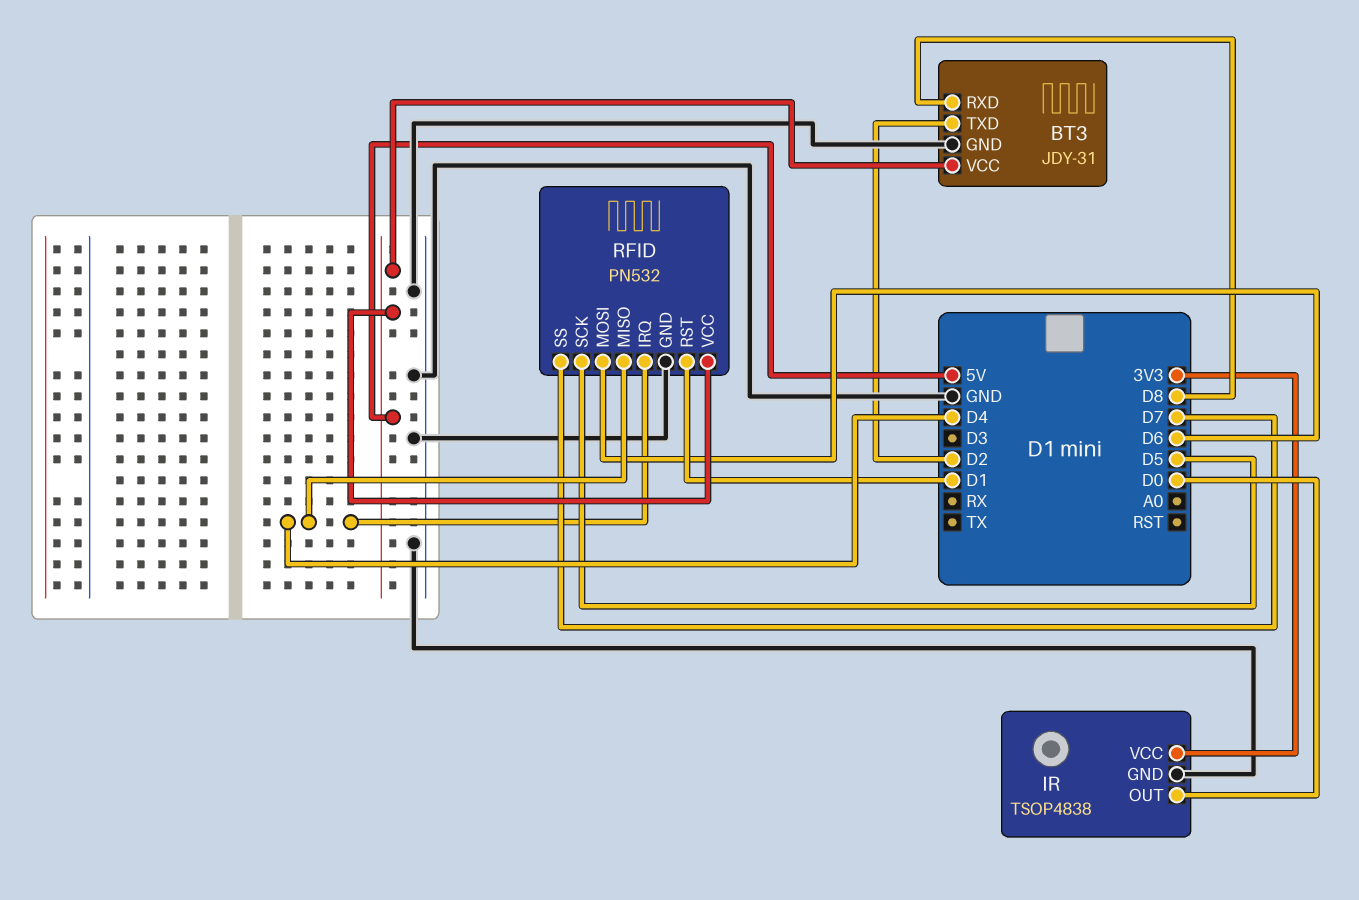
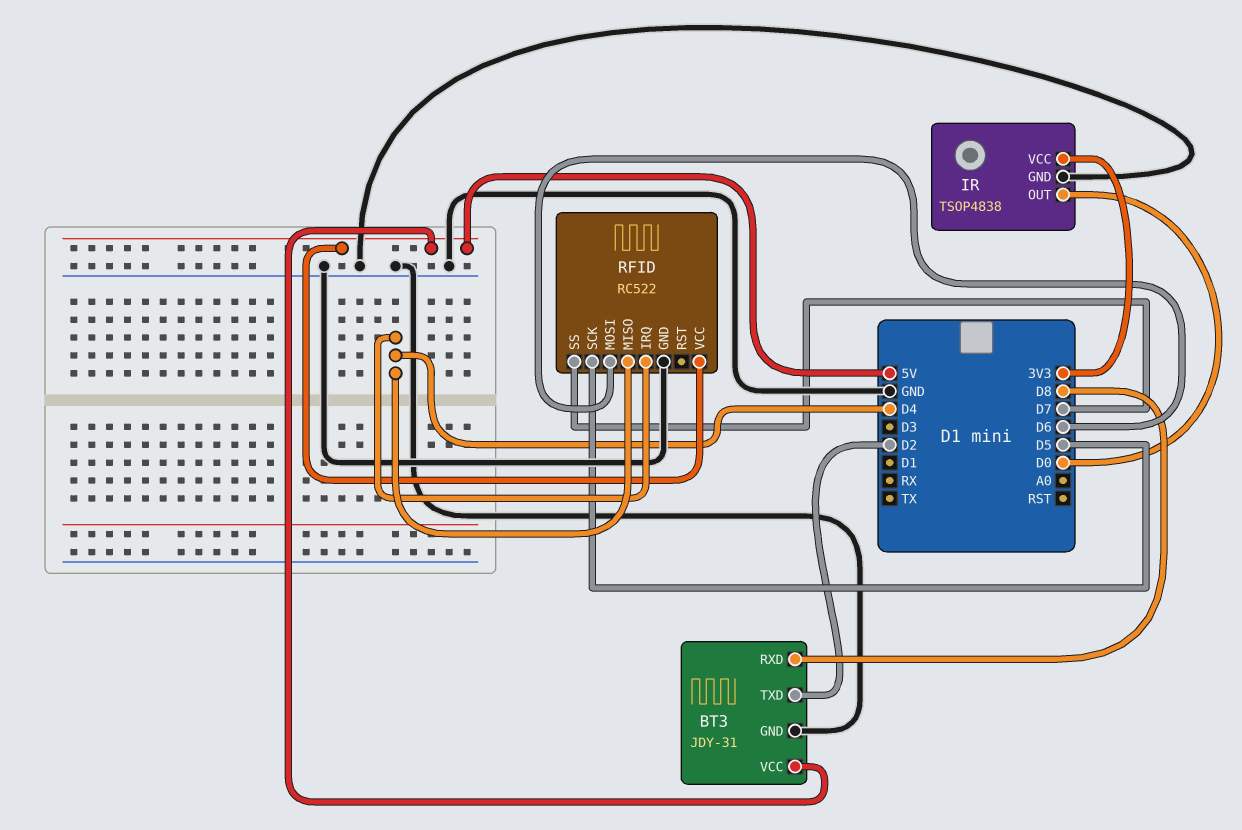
RFID: PN532 -> RC522
RFID pin RST: D1 -> none

